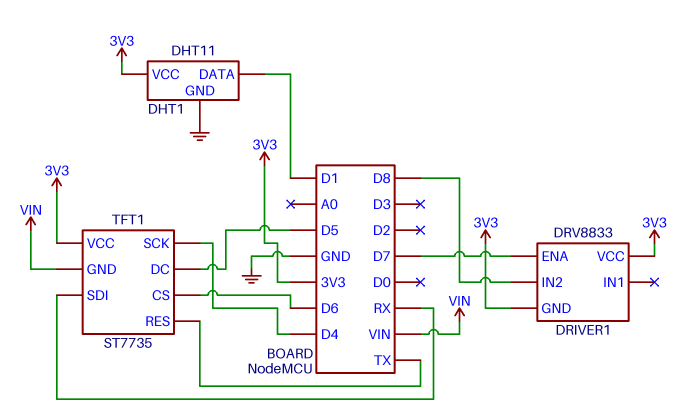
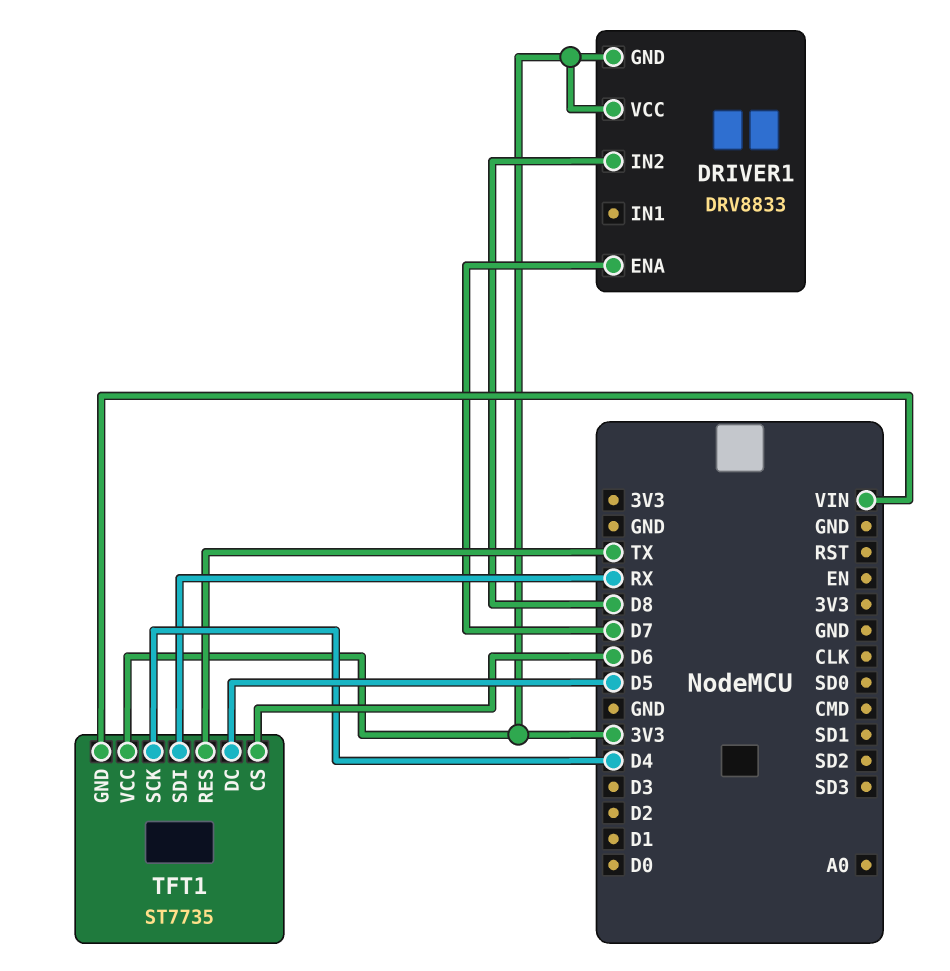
DHT1: DHT11 -> none
DHT1 pin DATA: D1 -> none
DHT1 pin GND: GND -> none
DHT1 pin VCC: 3V3 -> none

